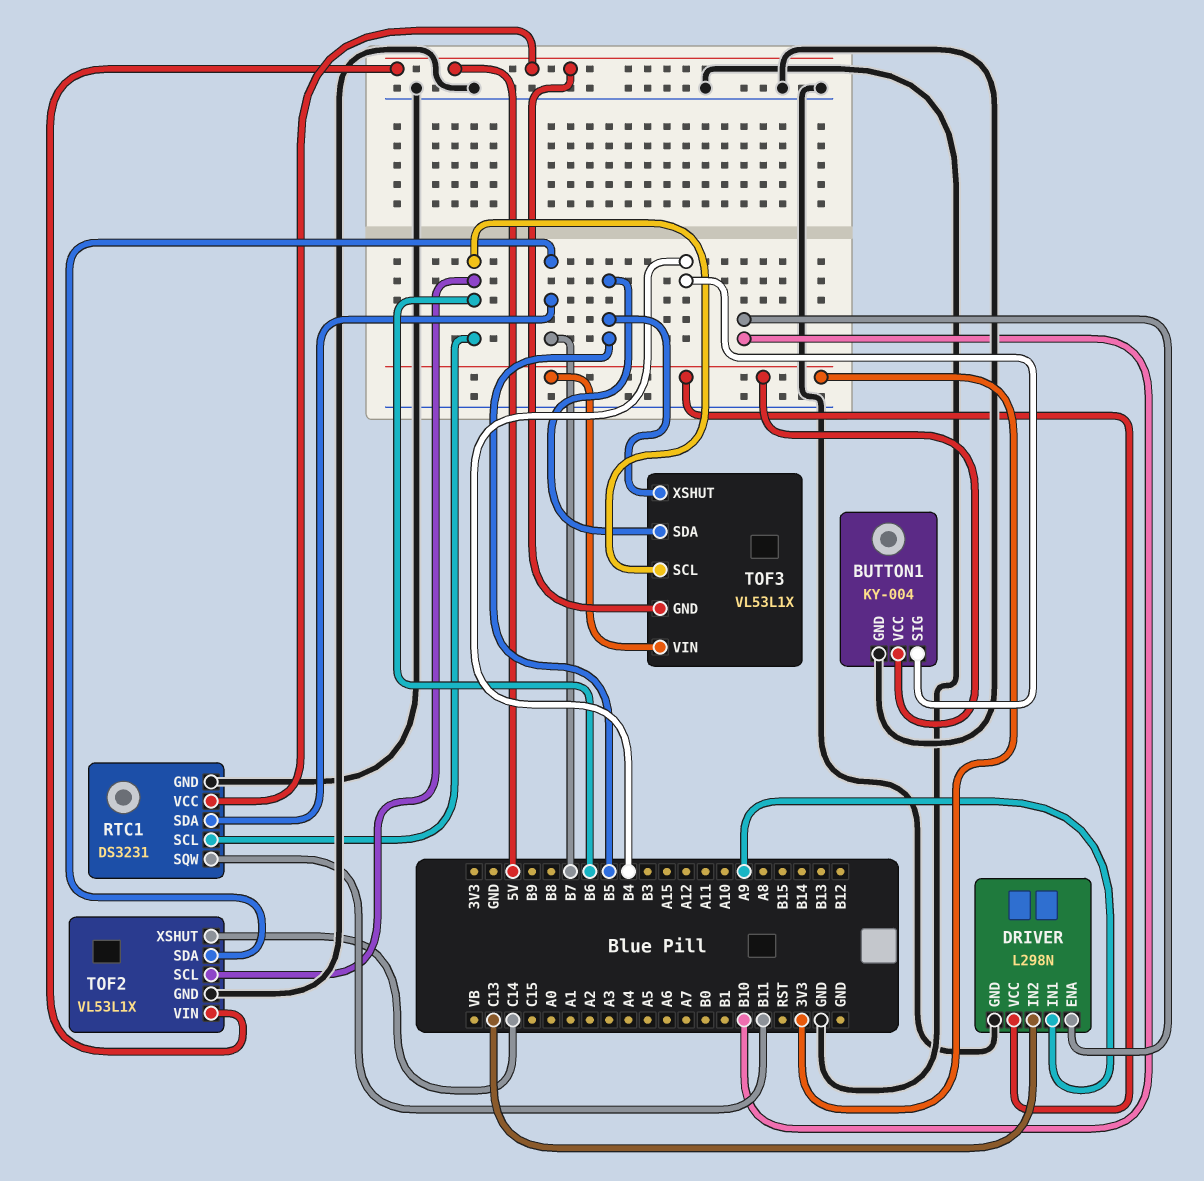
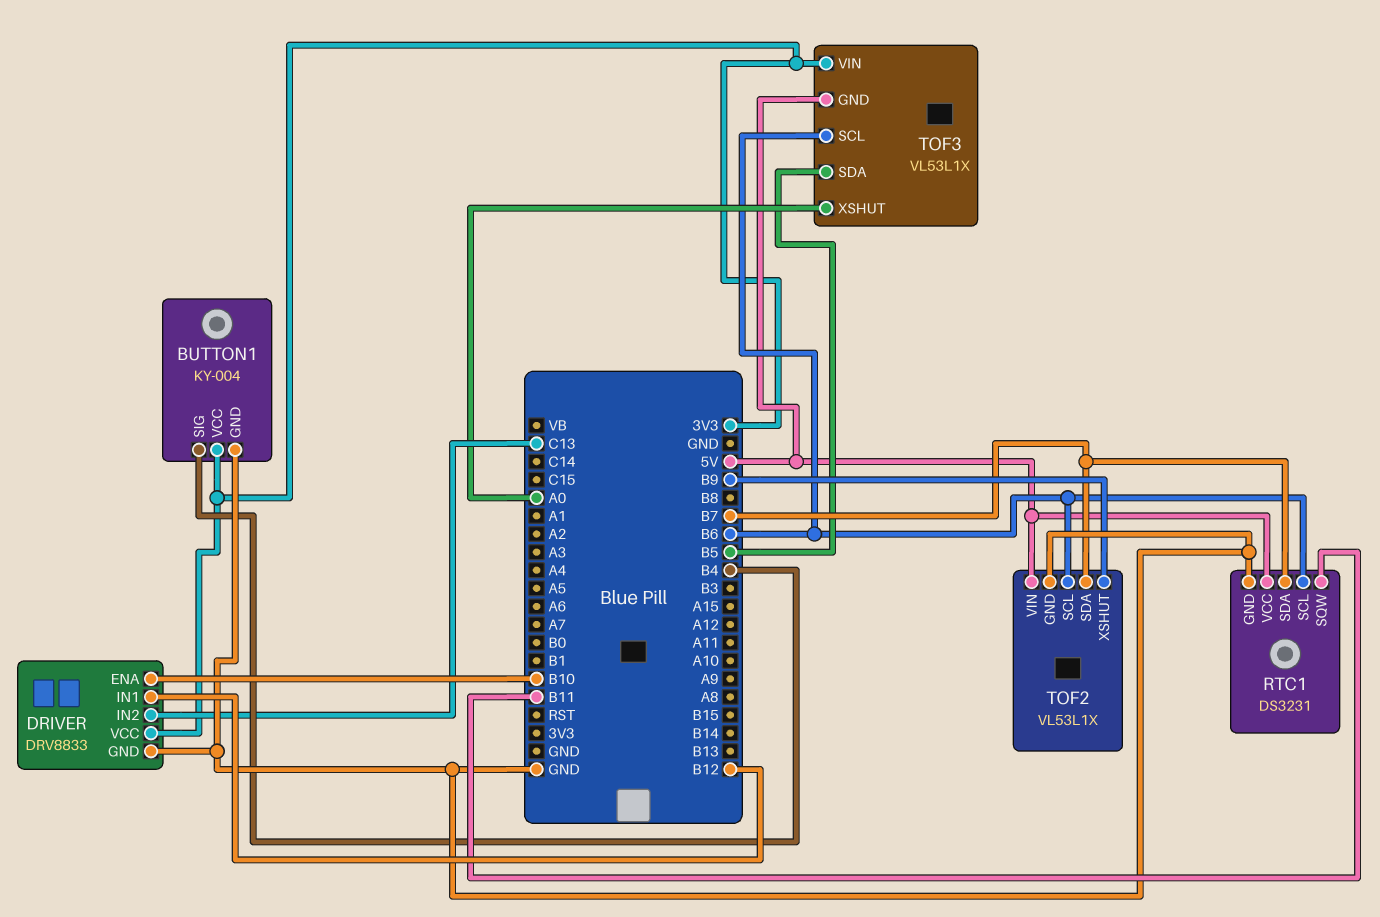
DRIVER: L298N -> DRV8833
DRIVER pin IN1: A9 -> B12
TOF2 pin XSHUT: C14 -> B9
TOF3 pin XSHUT: B5 -> A0

